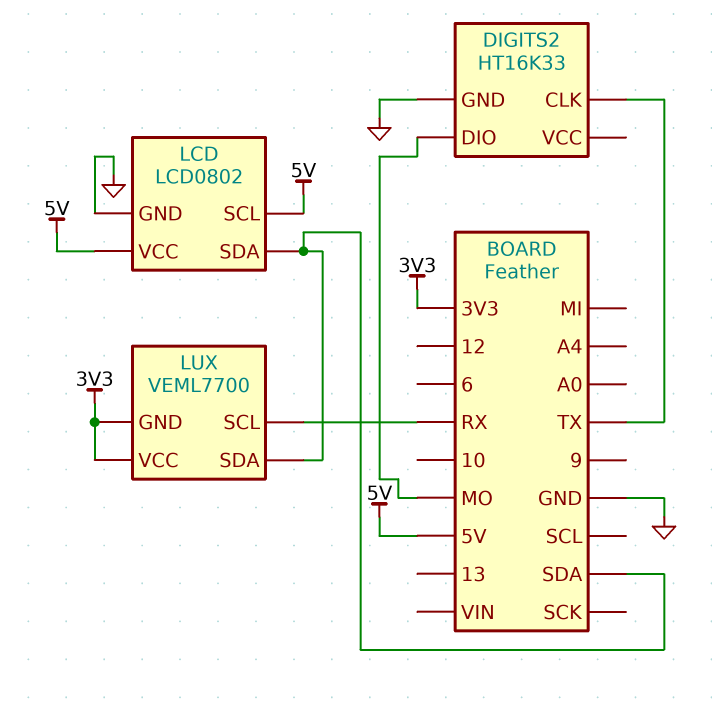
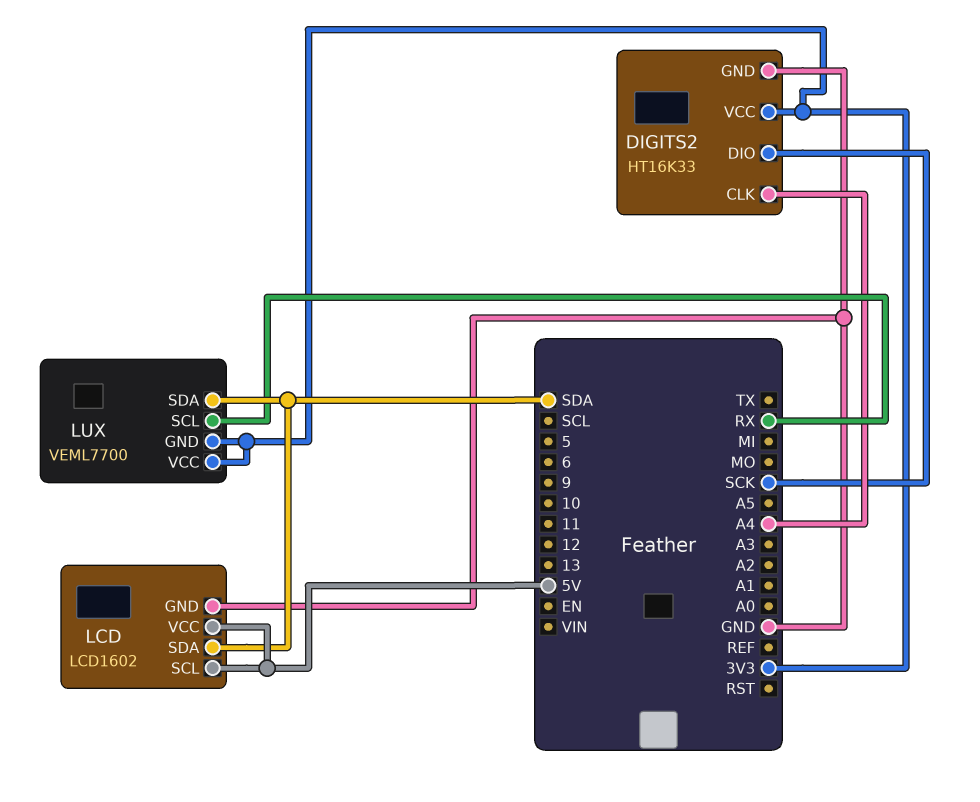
DIGITS2 pin CLK: TX -> A4
DIGITS2 pin DIO: MO -> SCK
DIGITS2 pin VCC: none -> 3V3
LCD: LCD0802 -> LCD1602

